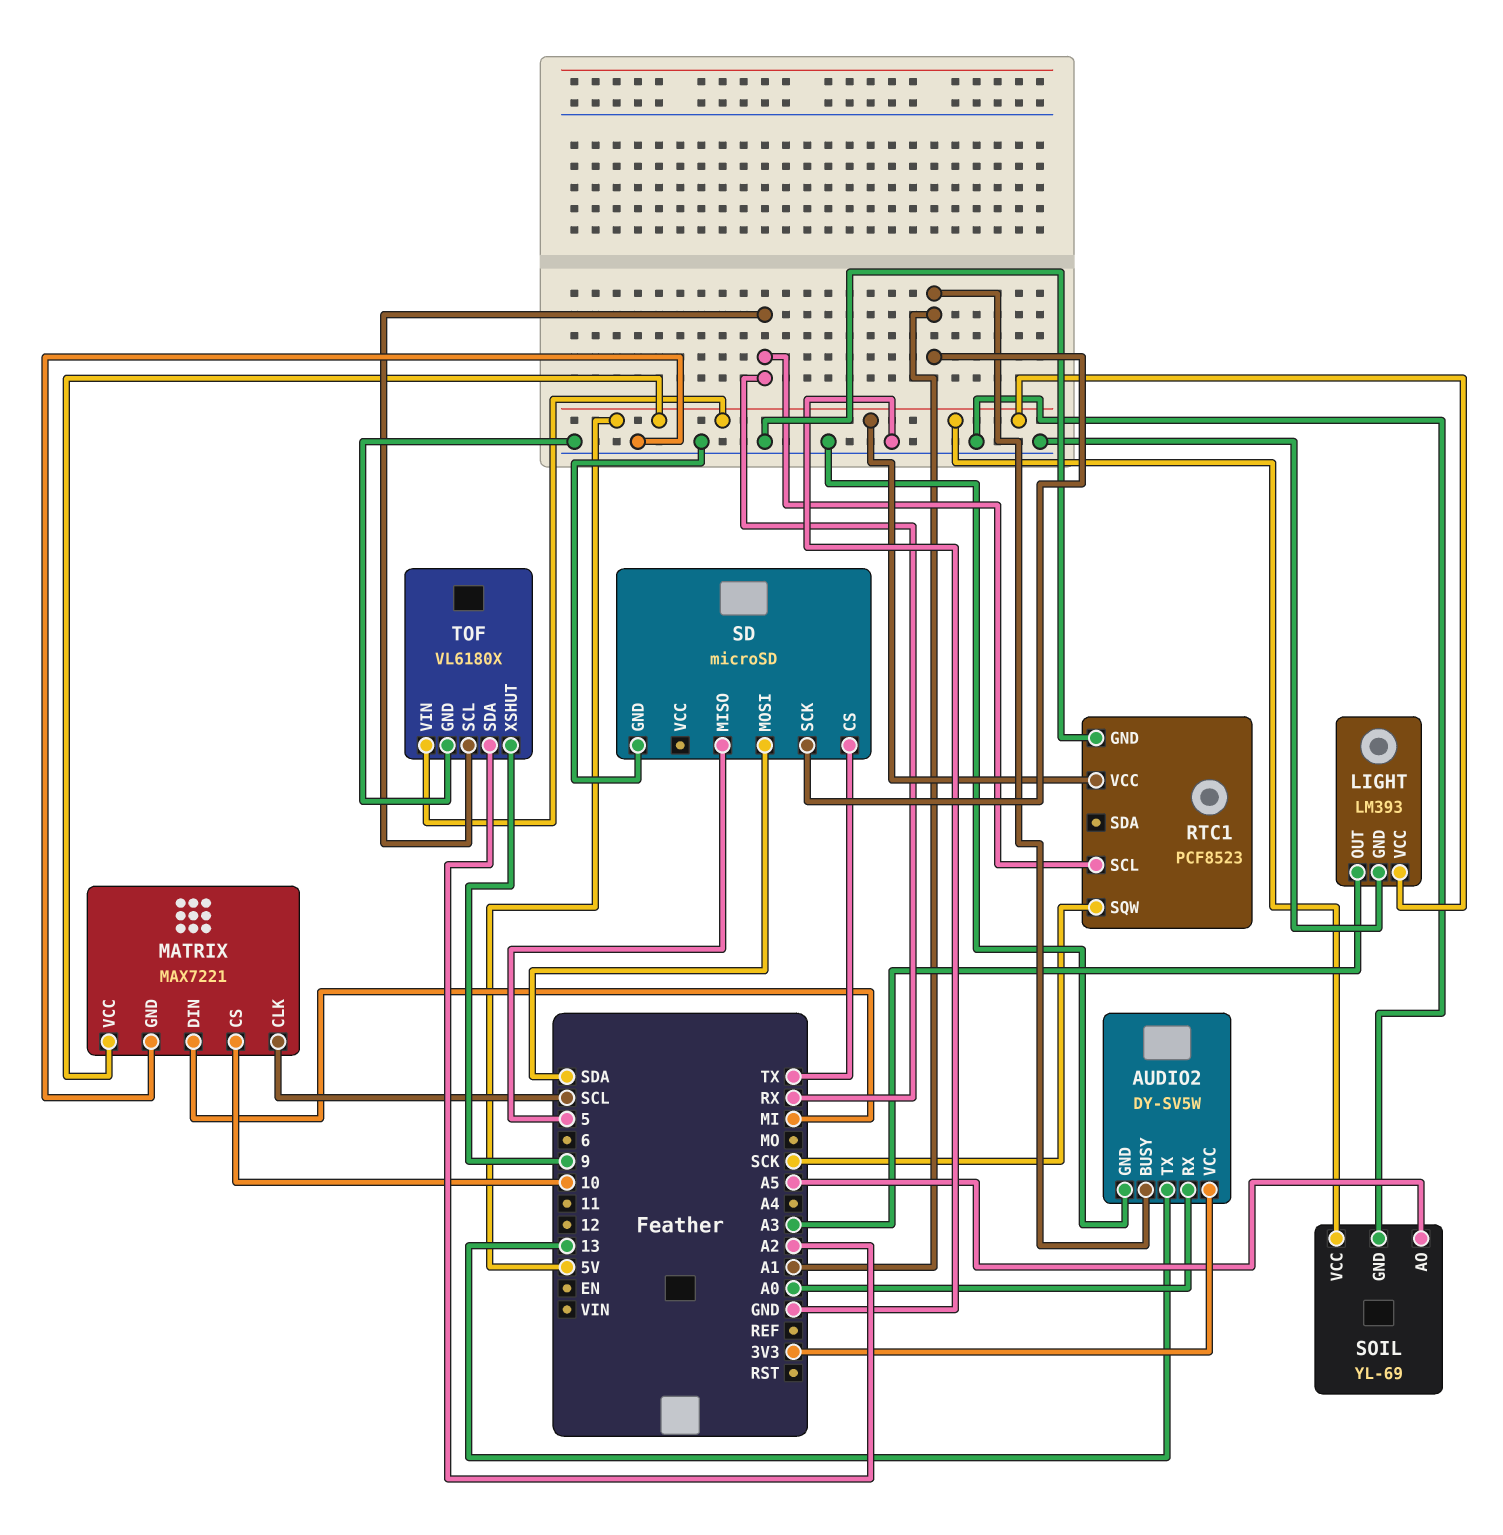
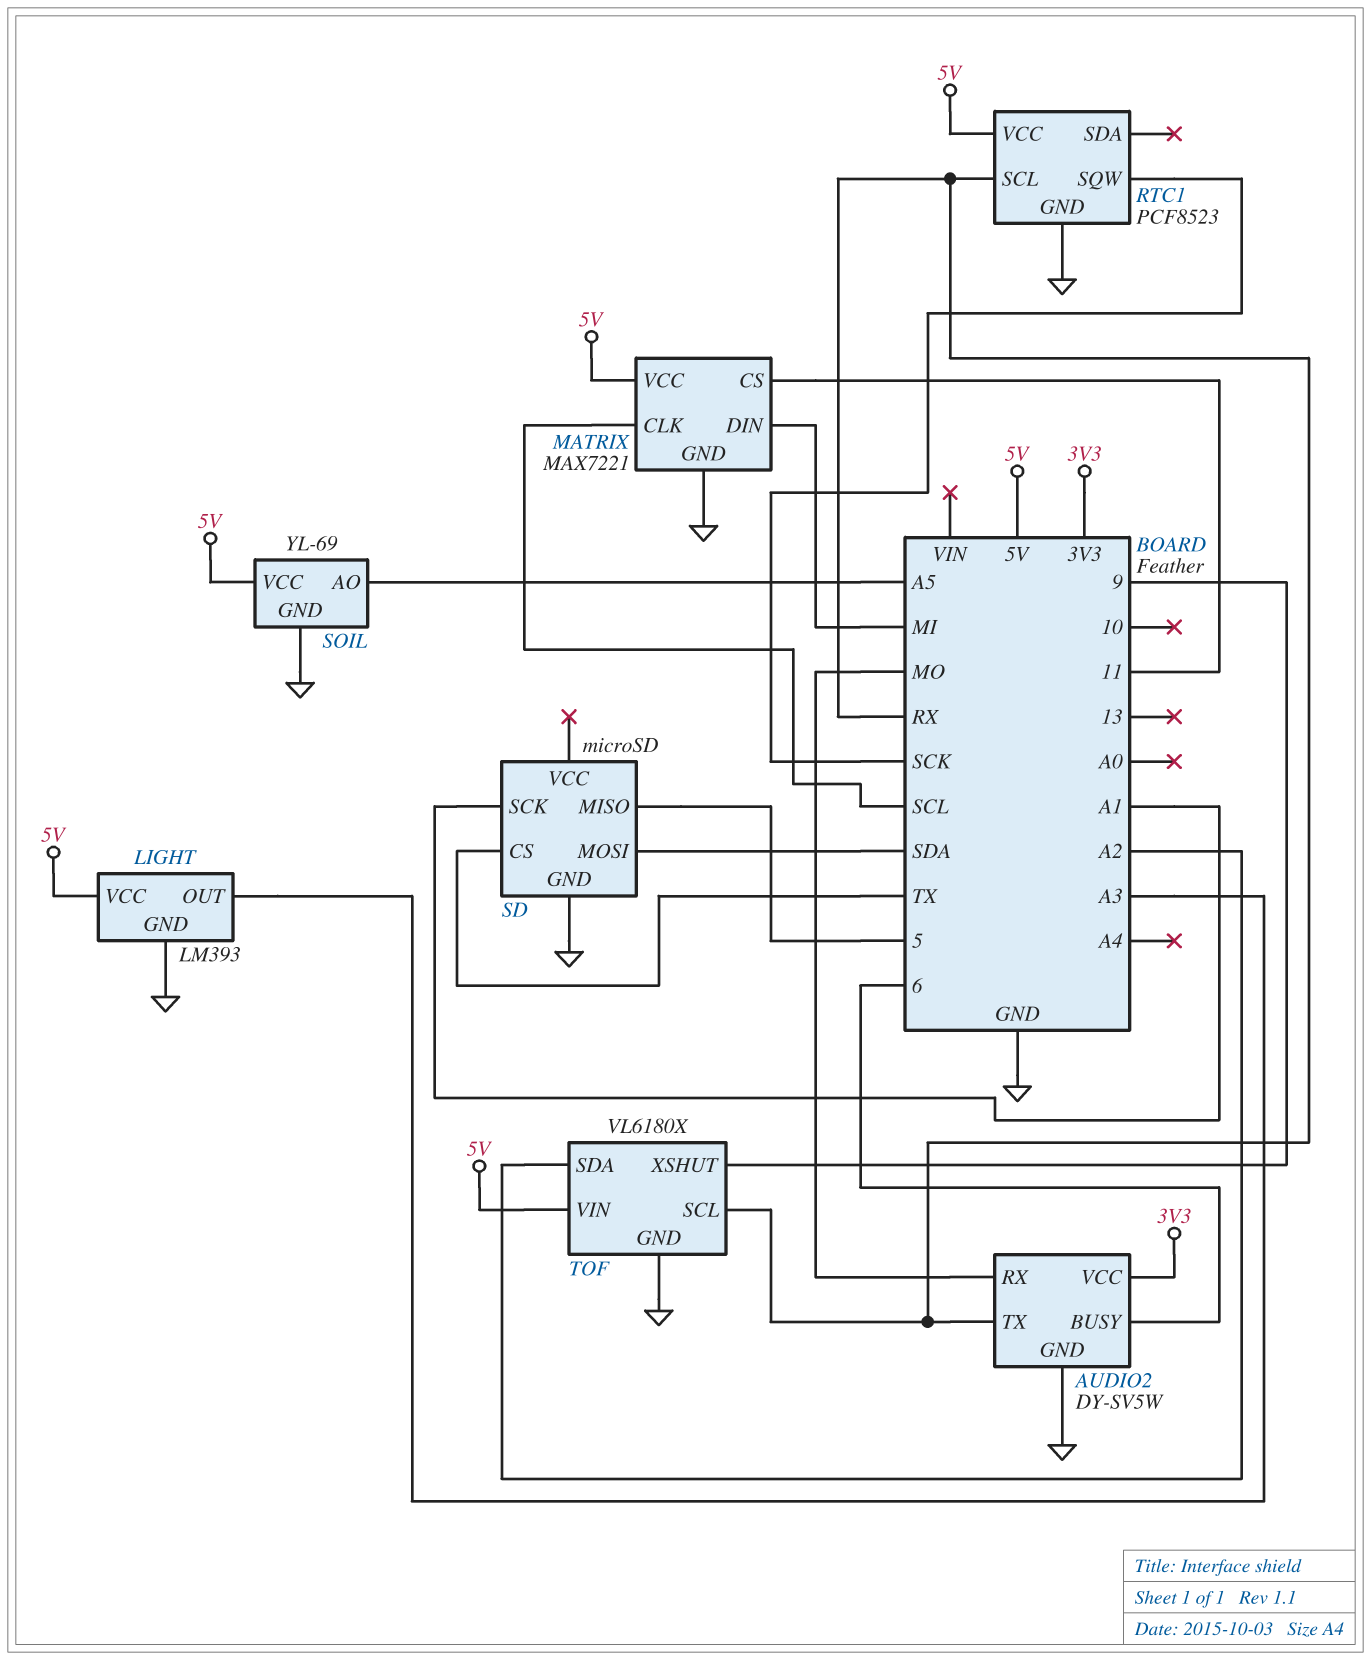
AUDIO2 pin BUSY: A1 -> 6
AUDIO2 pin RX: A0 -> MO
AUDIO2 pin TX: 13 -> RX
MATRIX pin CS: 10 -> 11

